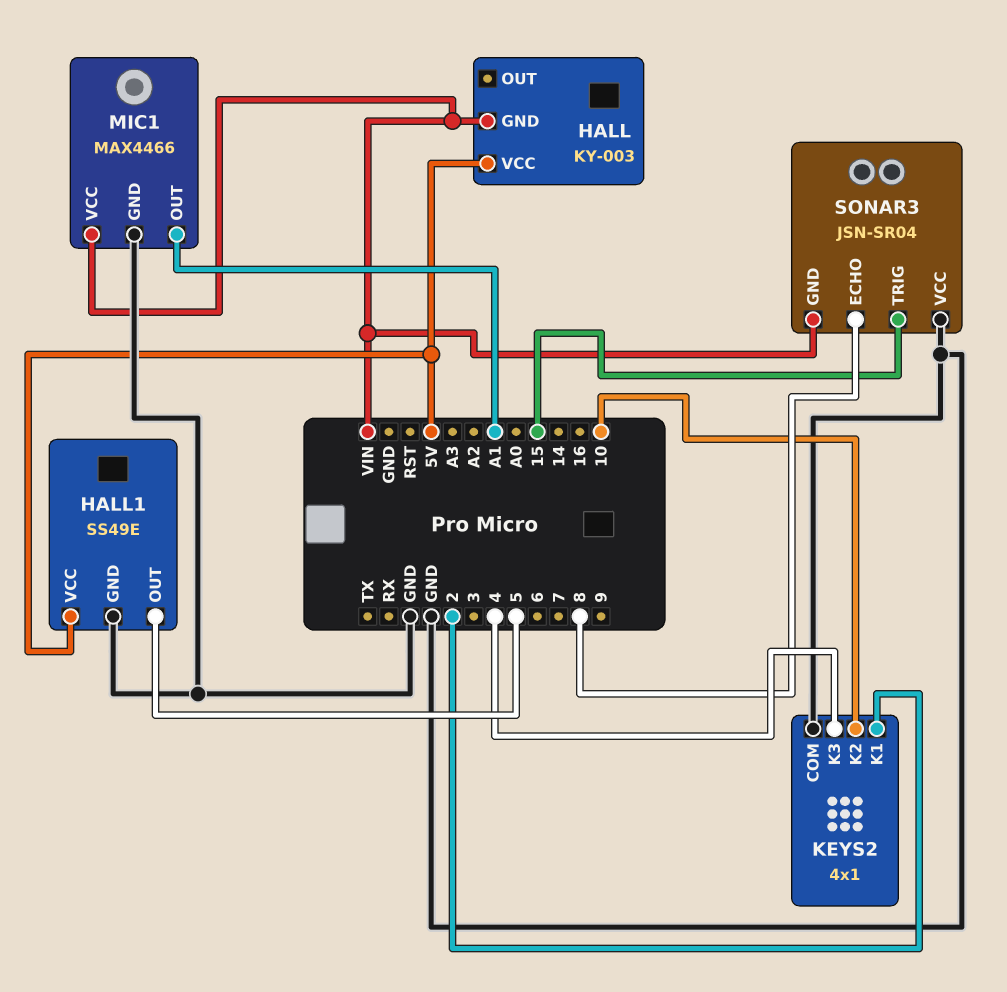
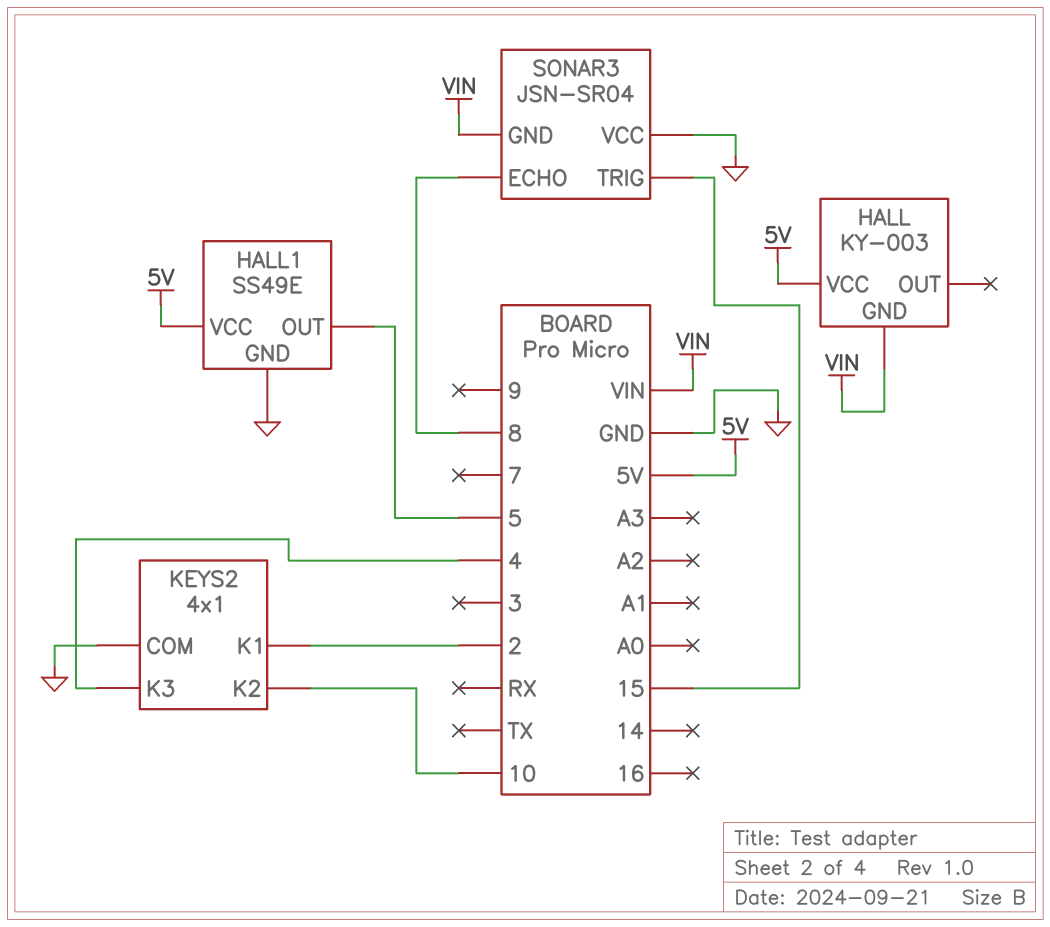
MIC1: MAX4466 -> none
MIC1 pin GND: GND -> none
MIC1 pin OUT: A1 -> none
MIC1 pin VCC: VIN -> none

